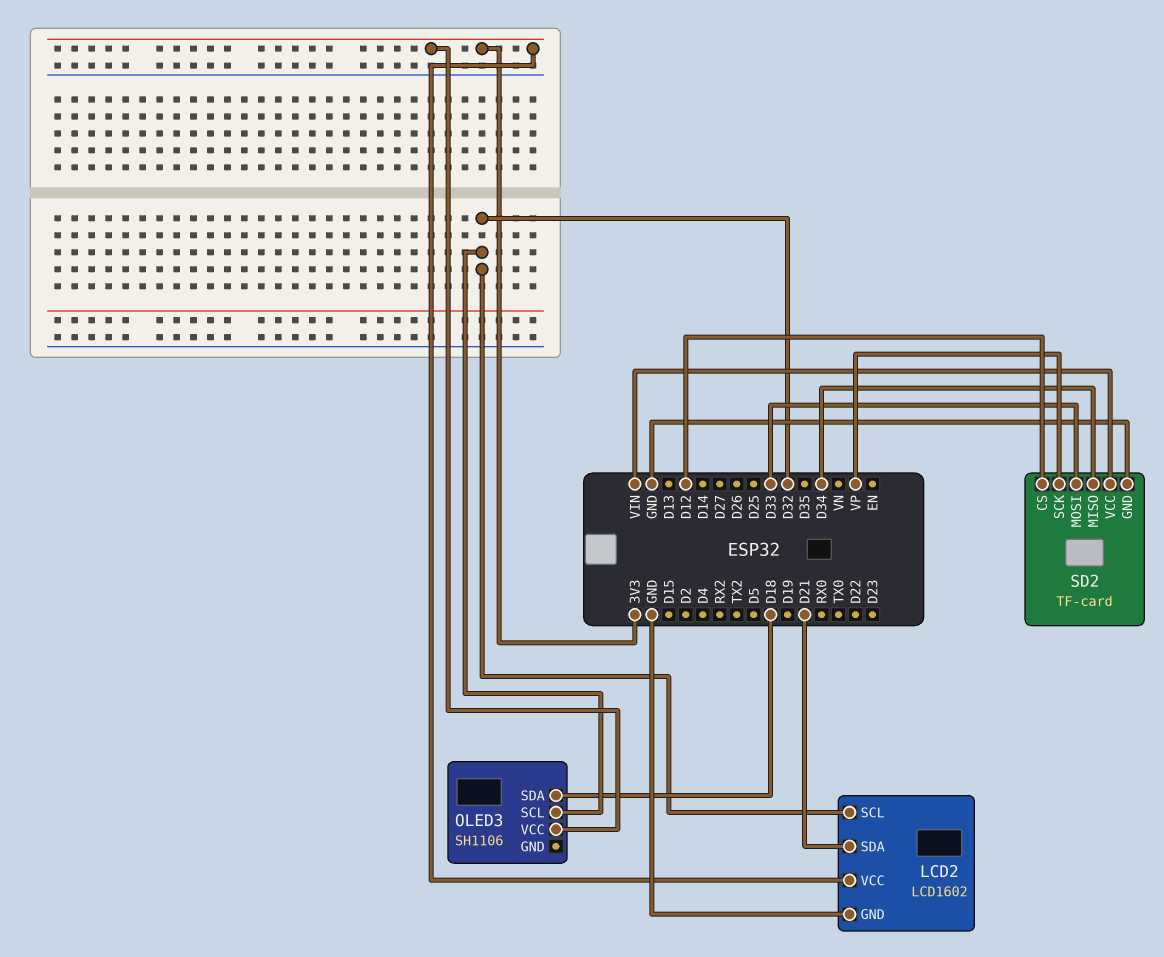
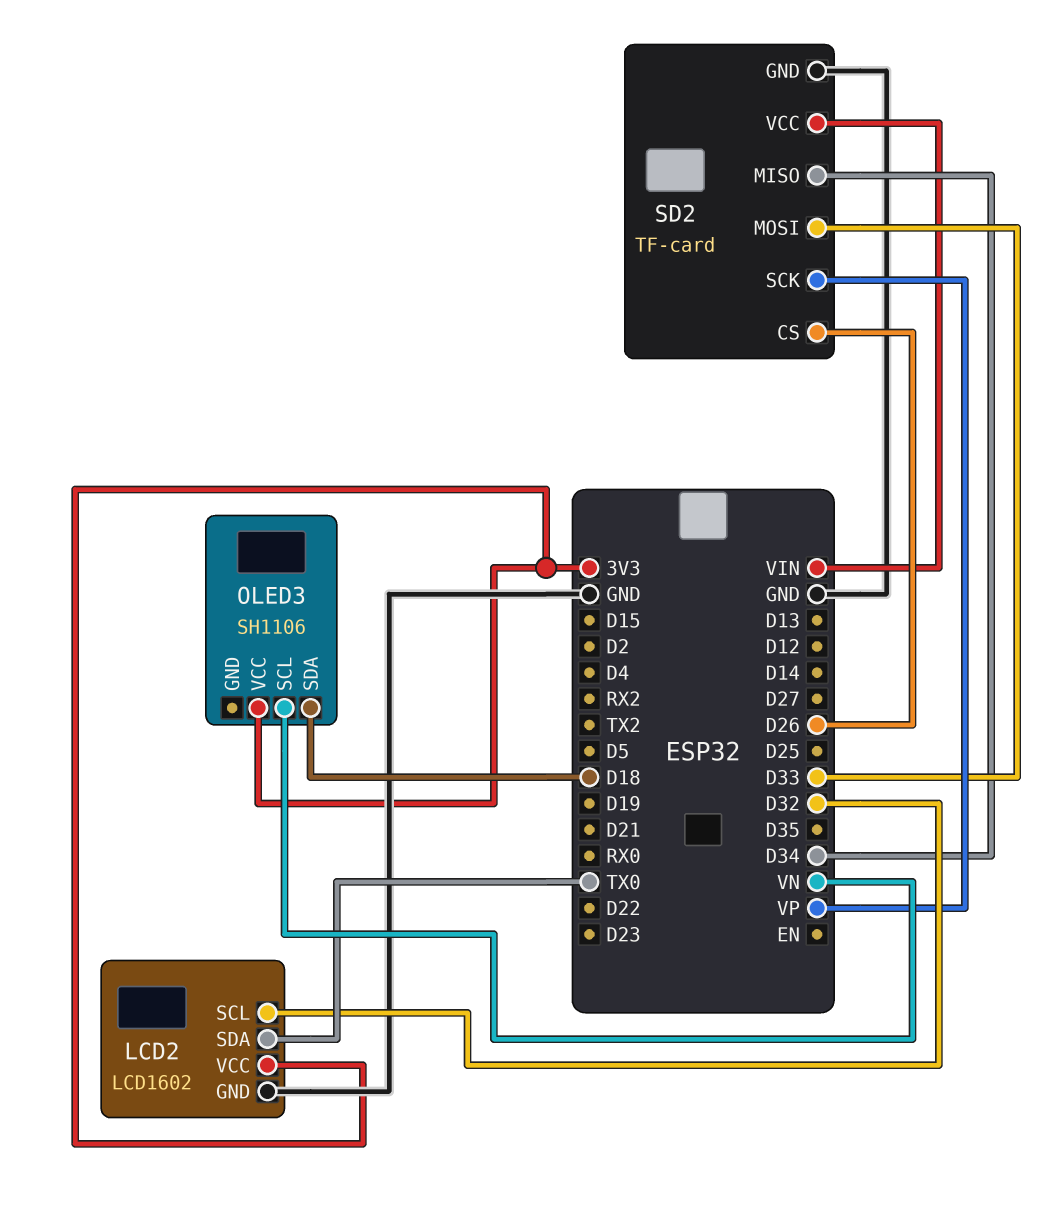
LCD2 pin SDA: D21 -> TX0
OLED3 pin SCL: D32 -> VN
SD2 pin CS: D12 -> D26

